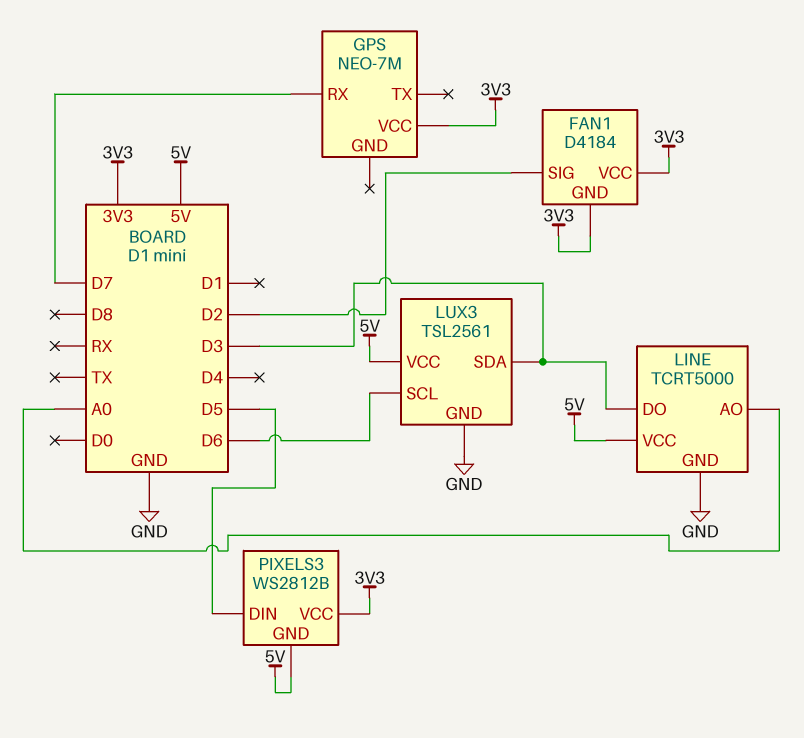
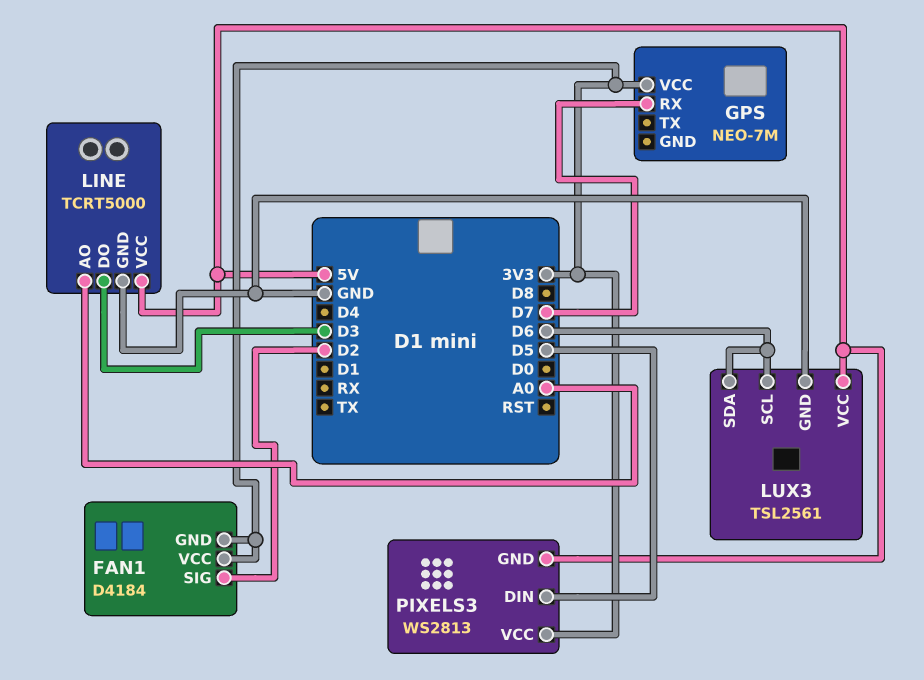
LUX3 pin SDA: D3 -> D6
PIXELS3: WS2812B -> WS2813

